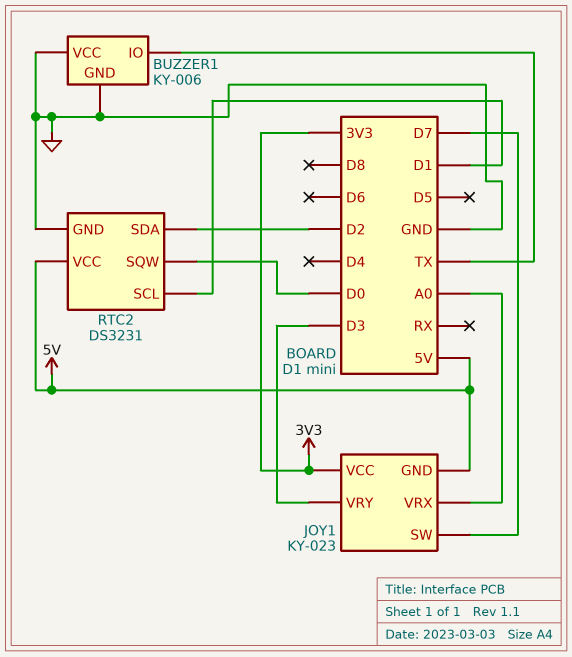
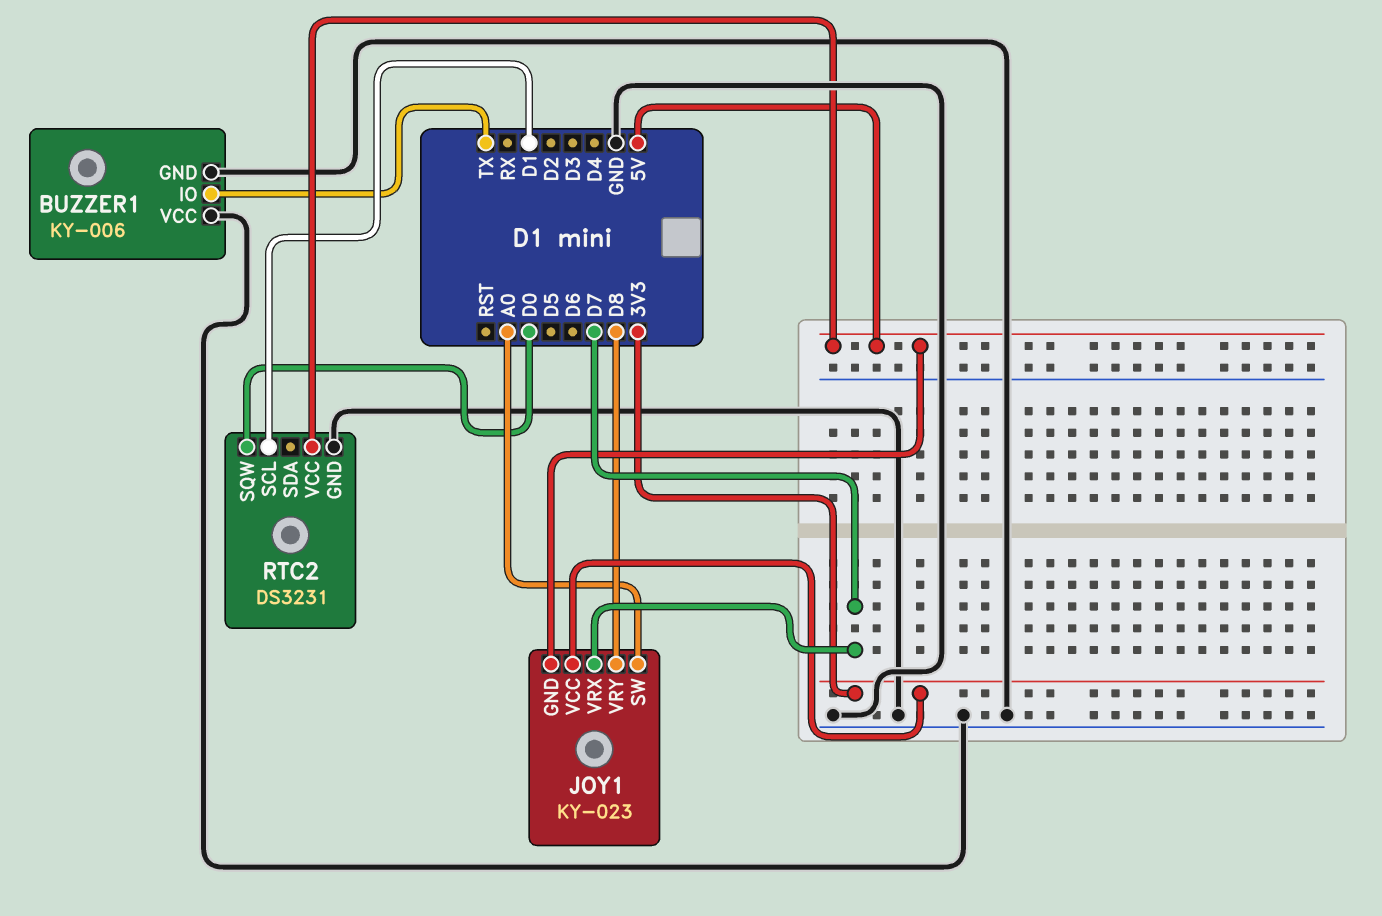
JOY1 pin SW: D7 -> A0
JOY1 pin VRX: A0 -> D7
JOY1 pin VRY: D3 -> D8
RTC2 pin SDA: D2 -> none

